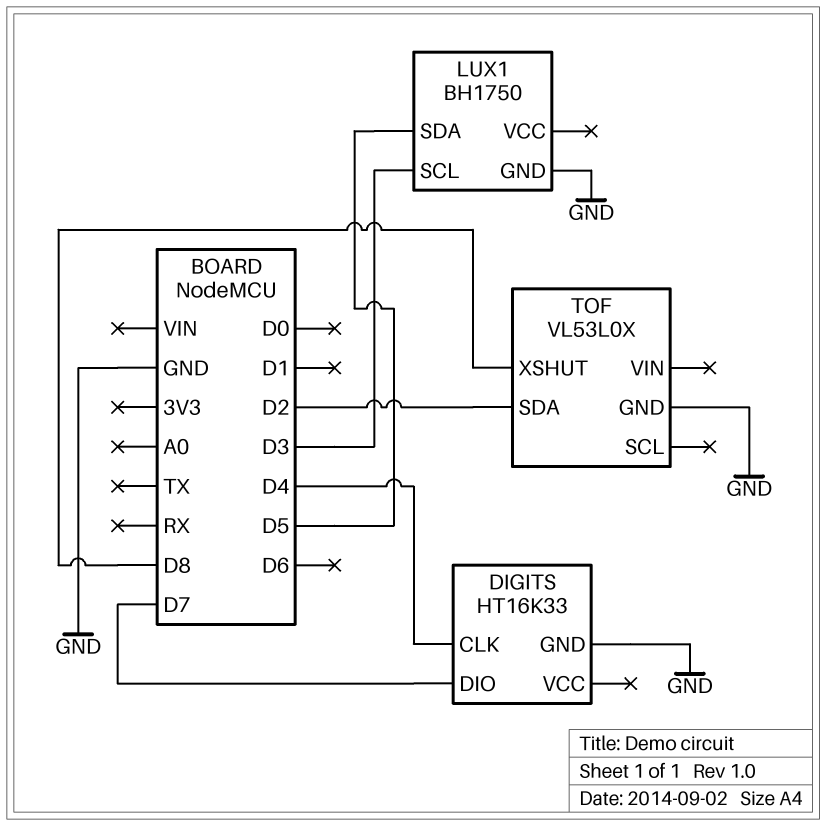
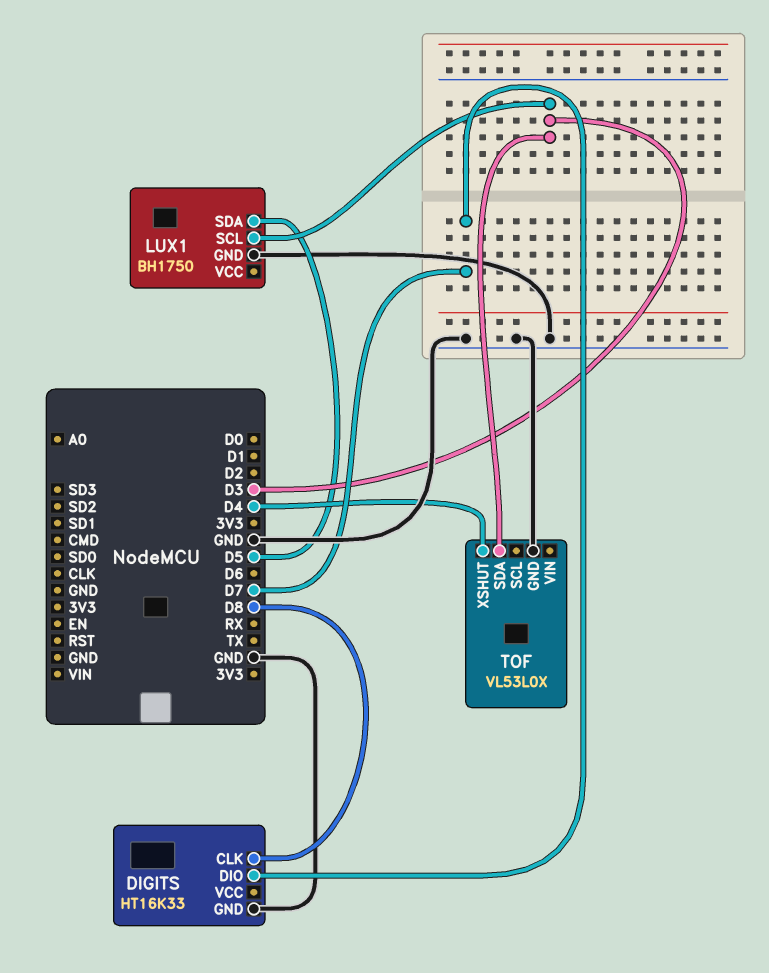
DIGITS pin CLK: D4 -> D8
TOF pin SDA: D2 -> D3
TOF pin XSHUT: D8 -> D4

